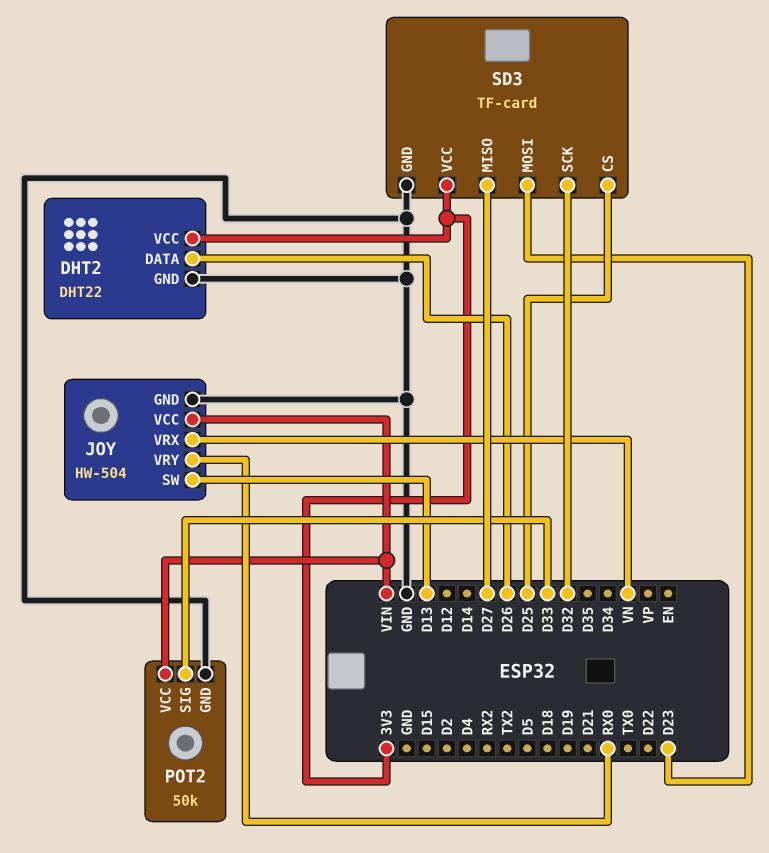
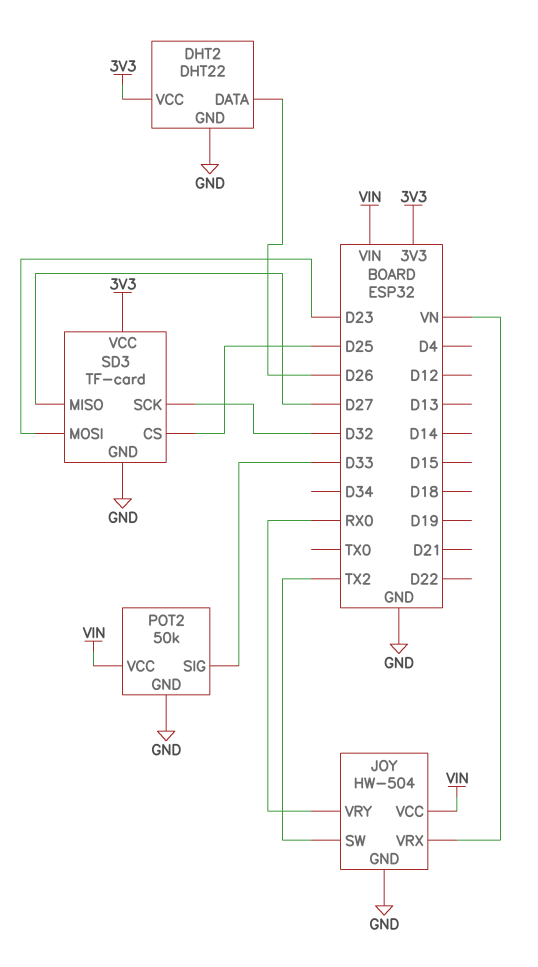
JOY pin SW: D13 -> TX2

